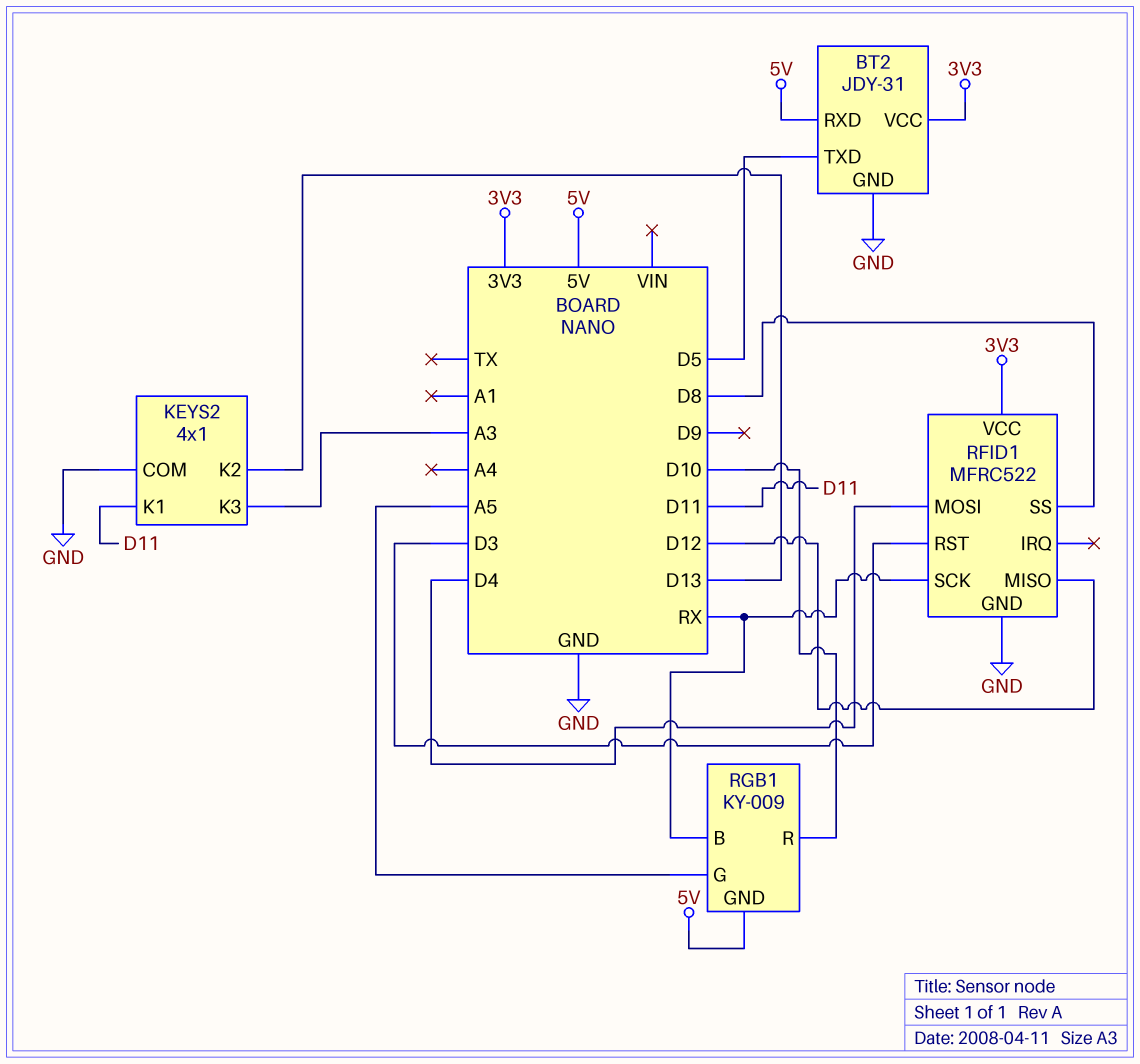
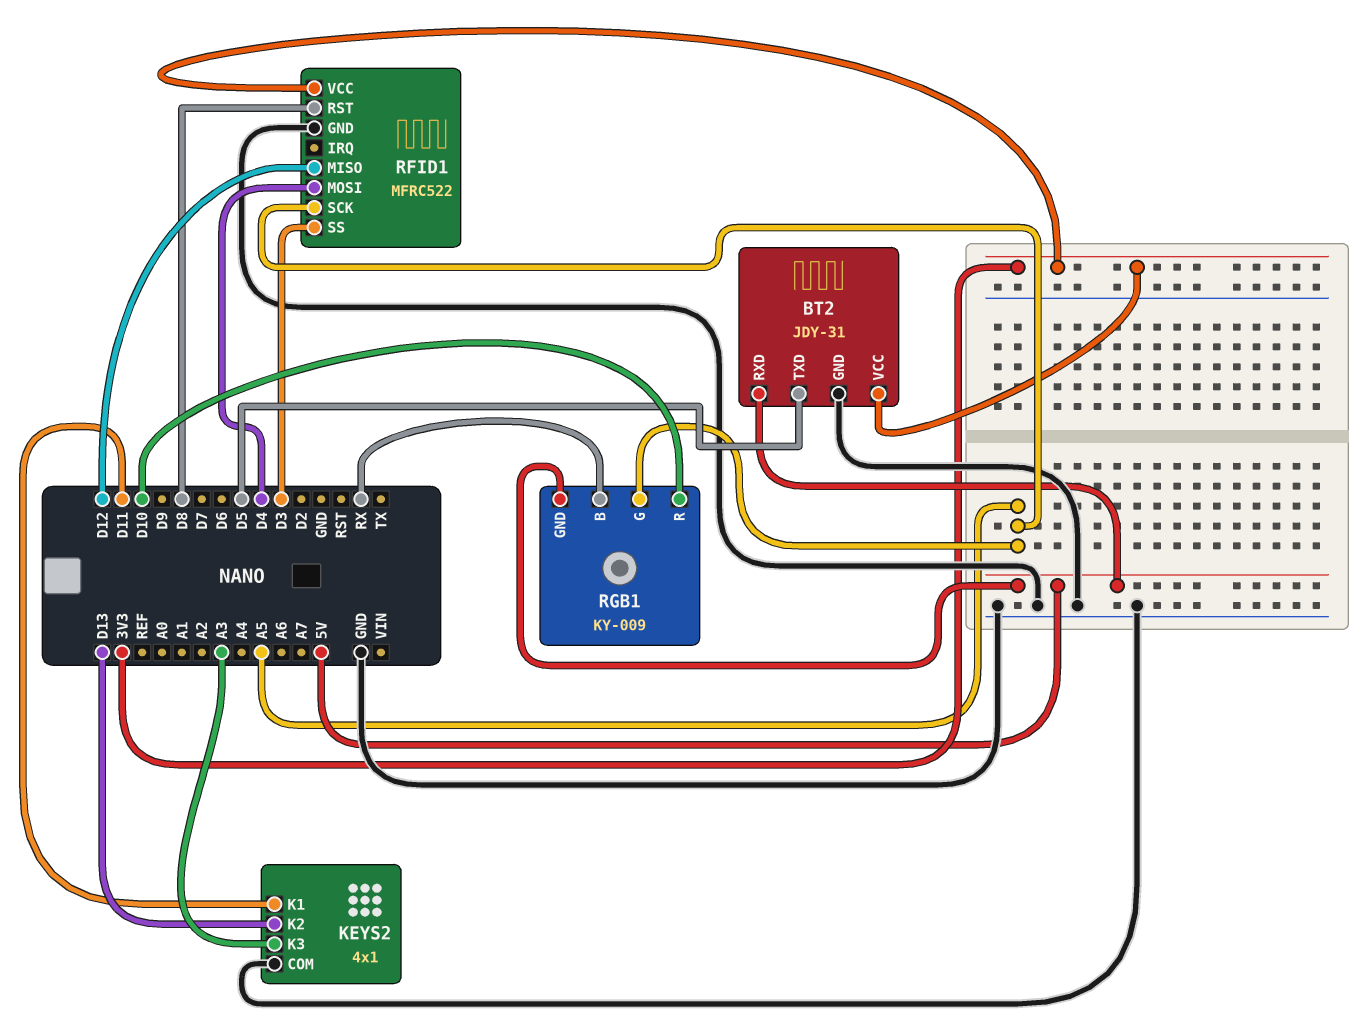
RFID1 pin RST: D3 -> D8
RFID1 pin SCK: RX -> A5
RFID1 pin SS: D8 -> D3

